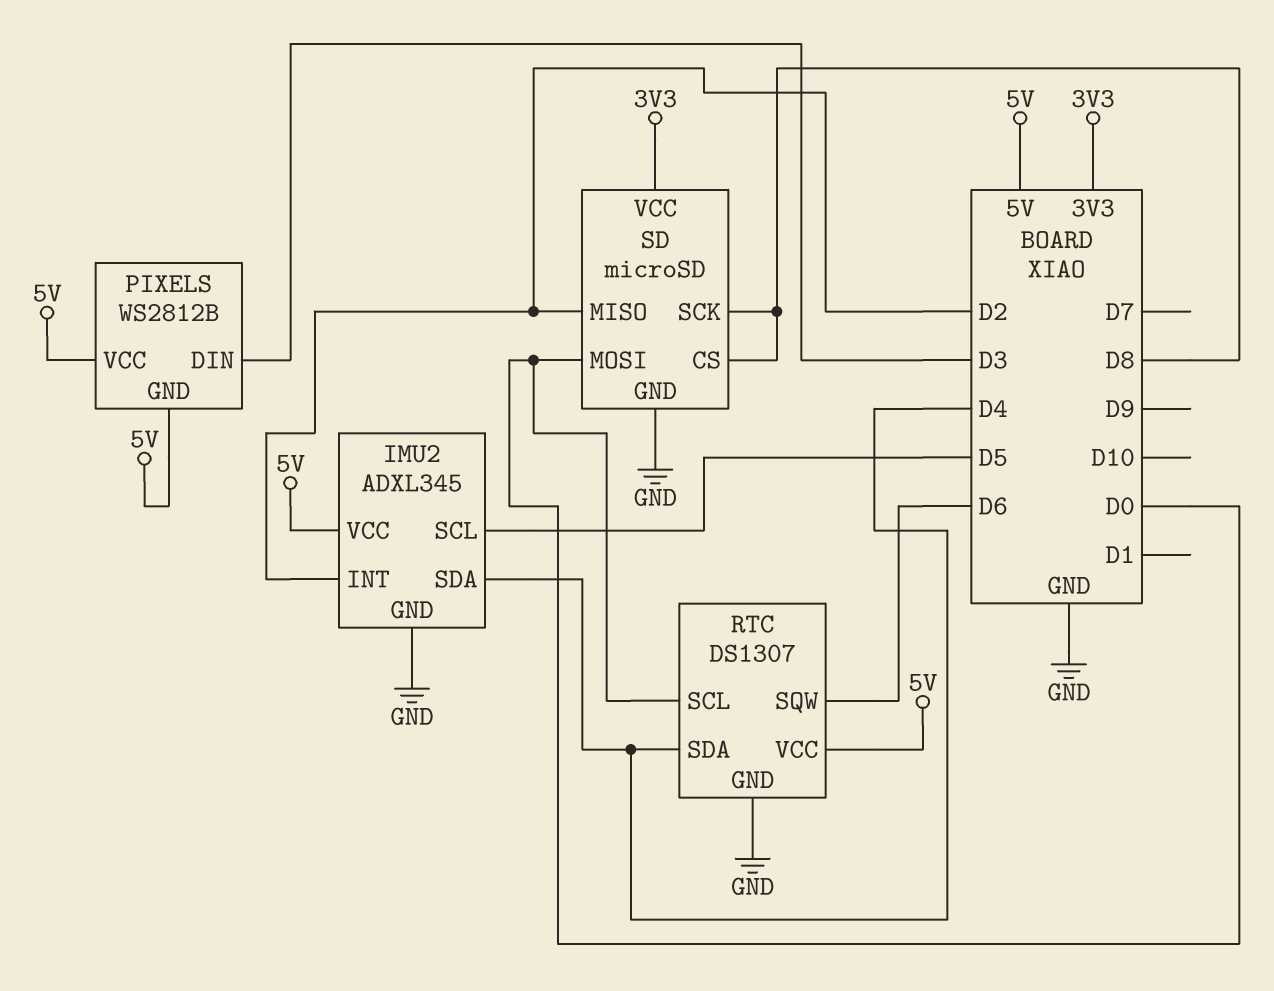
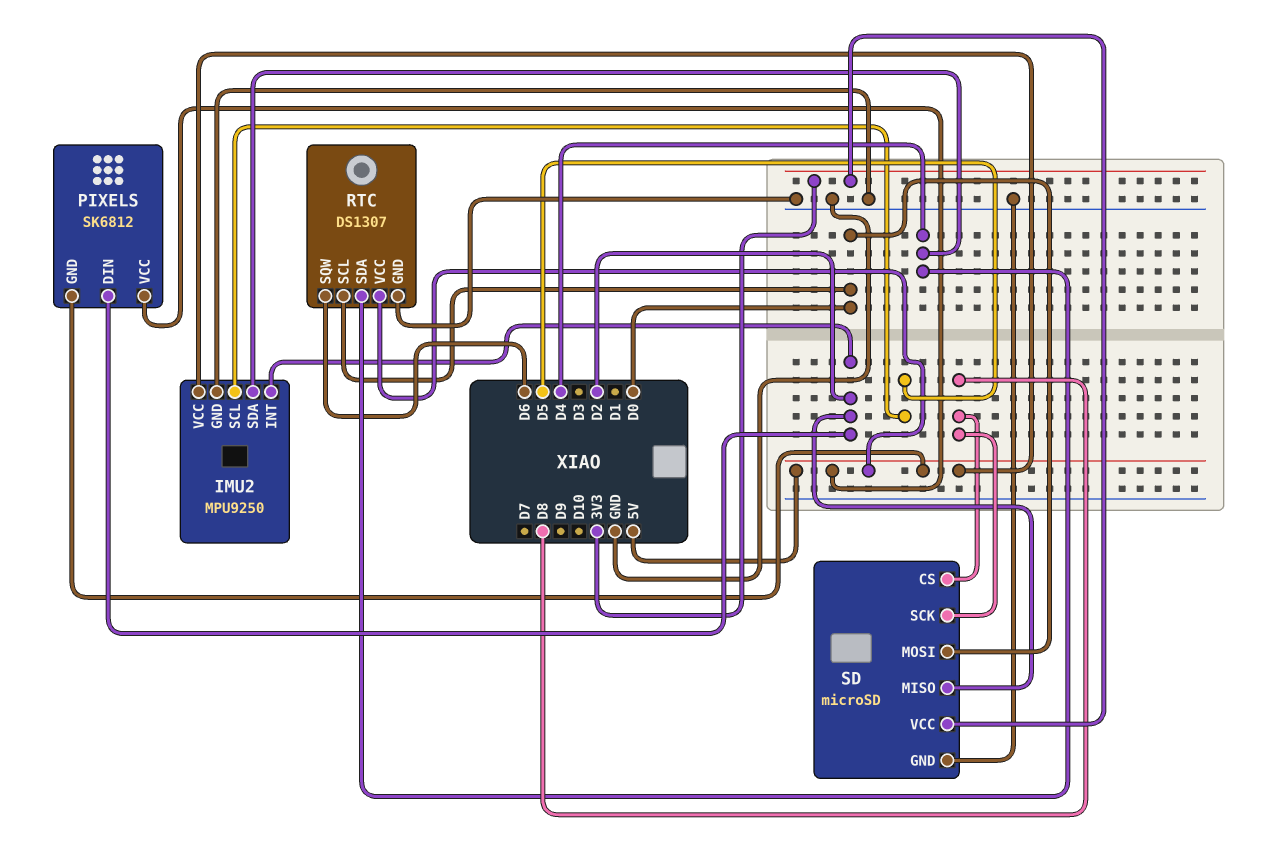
IMU2: ADXL345 -> MPU9250
PIXELS: WS2812B -> SK6812
PIXELS pin DIN: D3 -> D2

